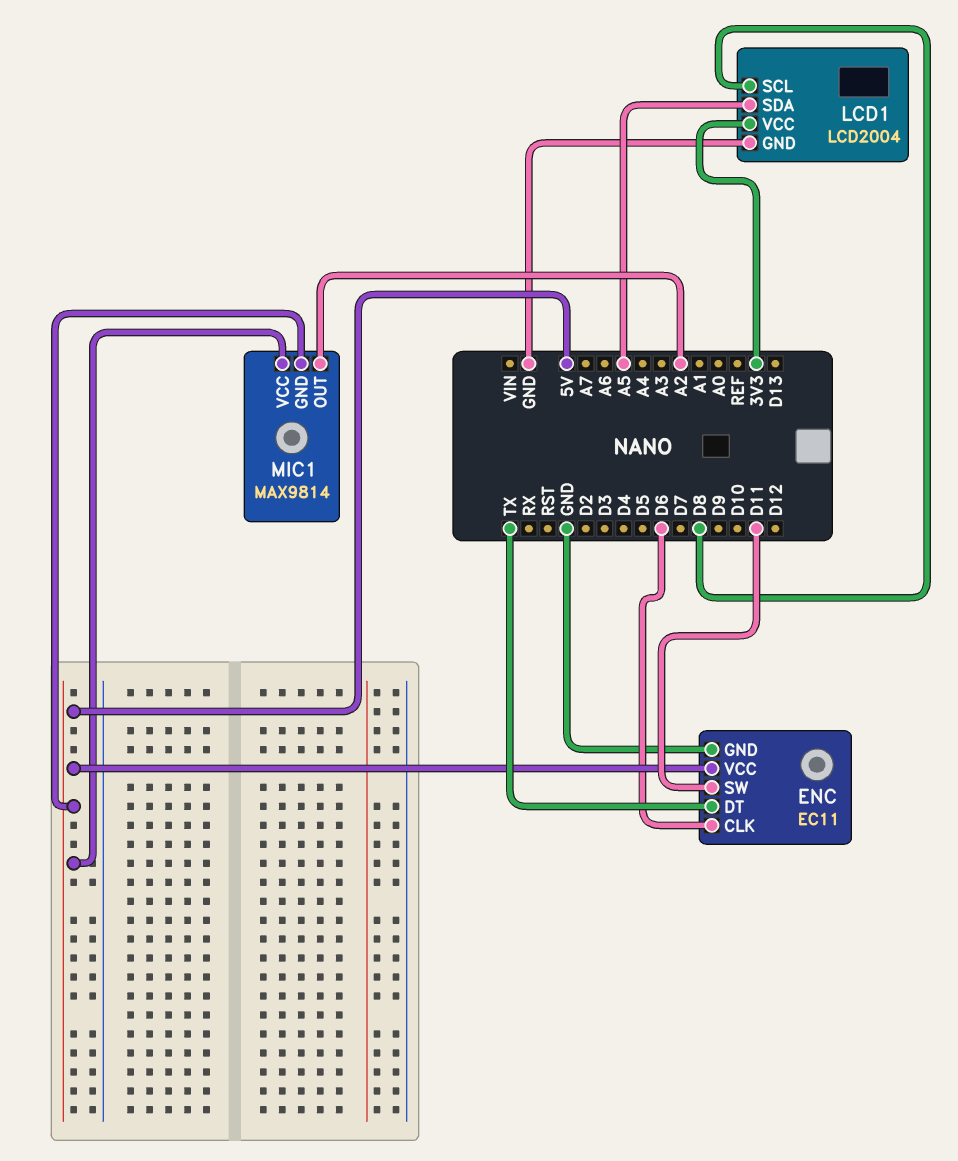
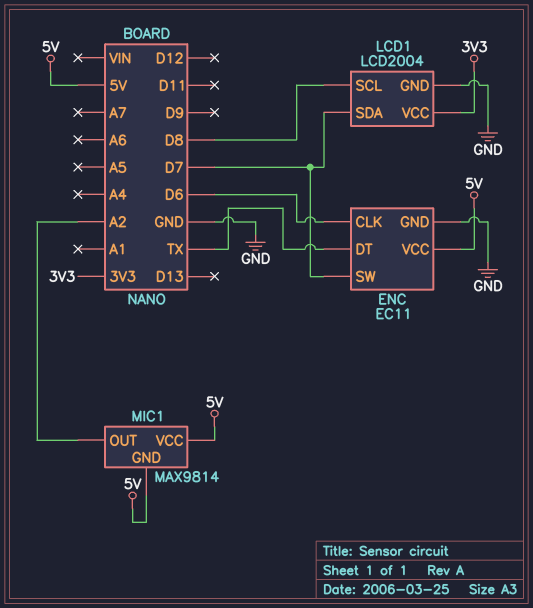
ENC pin SW: D11 -> D7
LCD1 pin SDA: A5 -> D7

